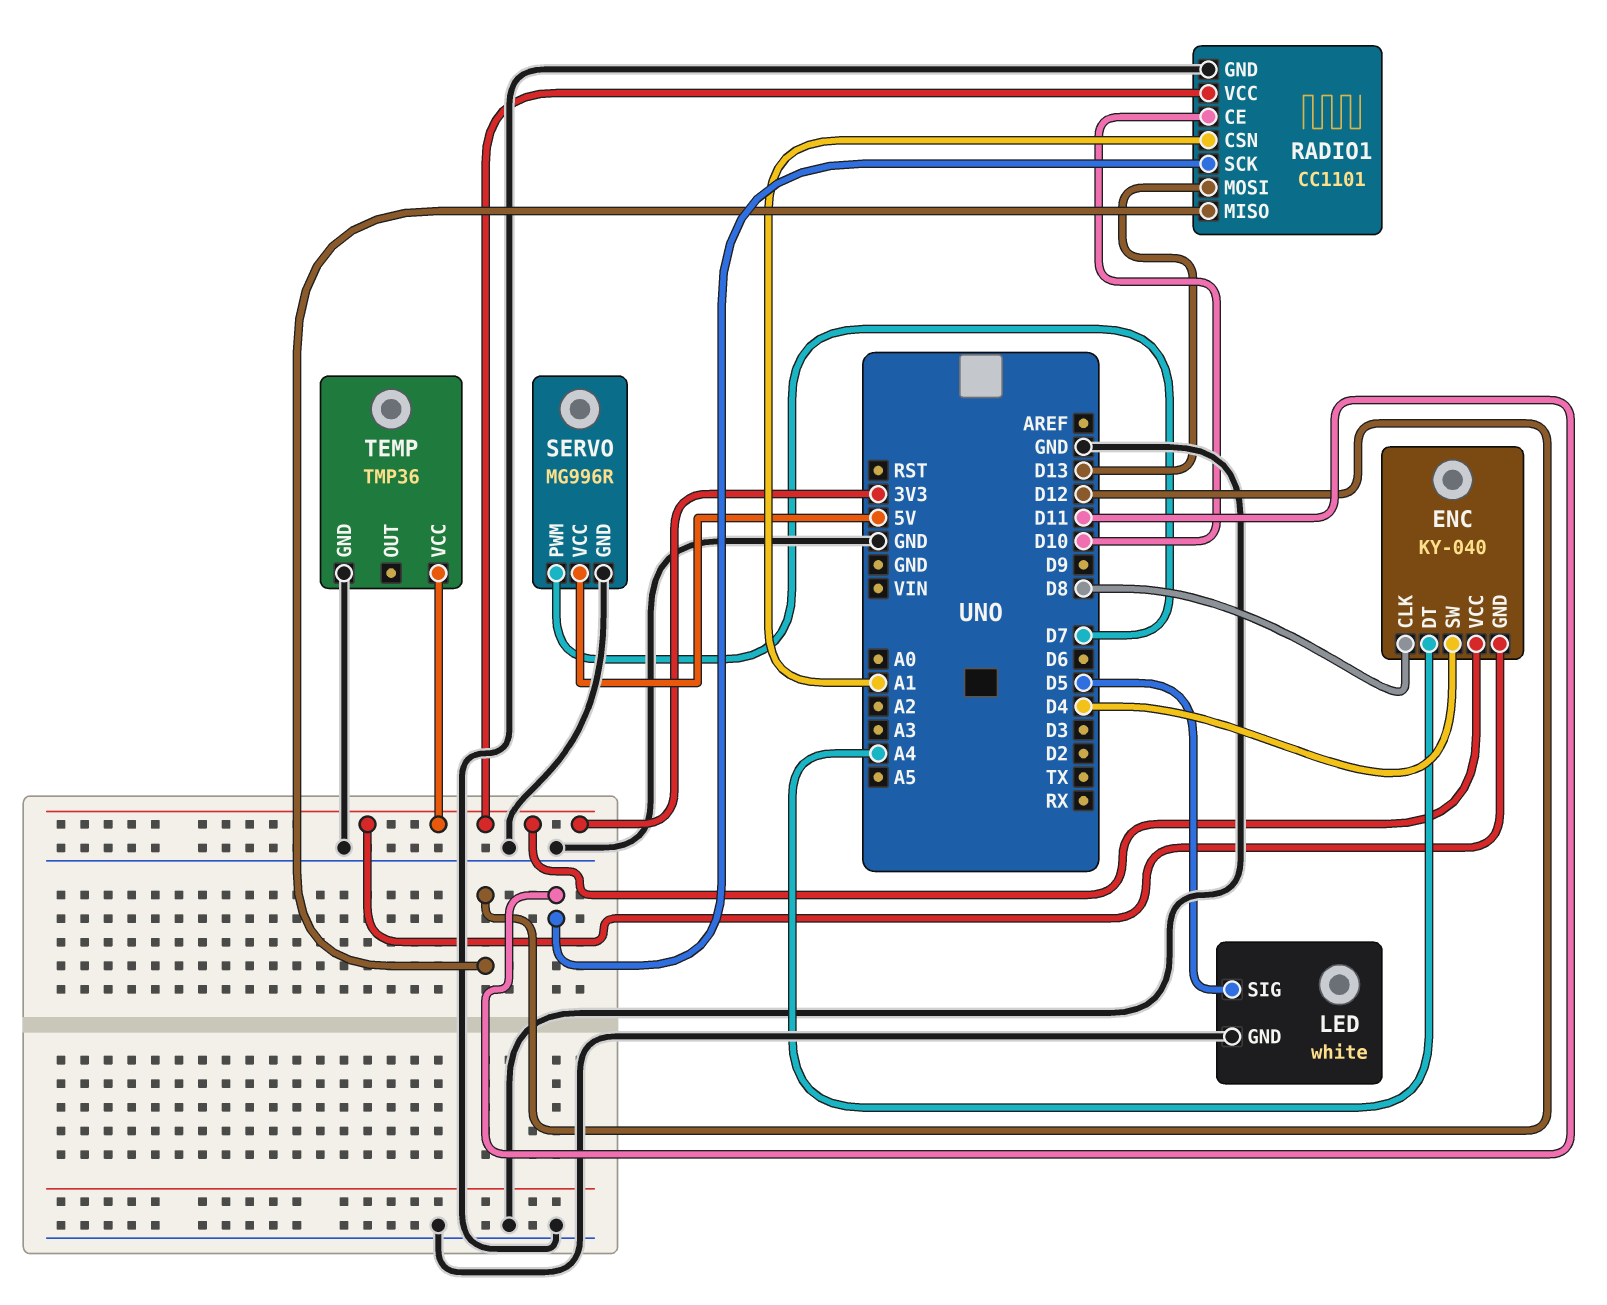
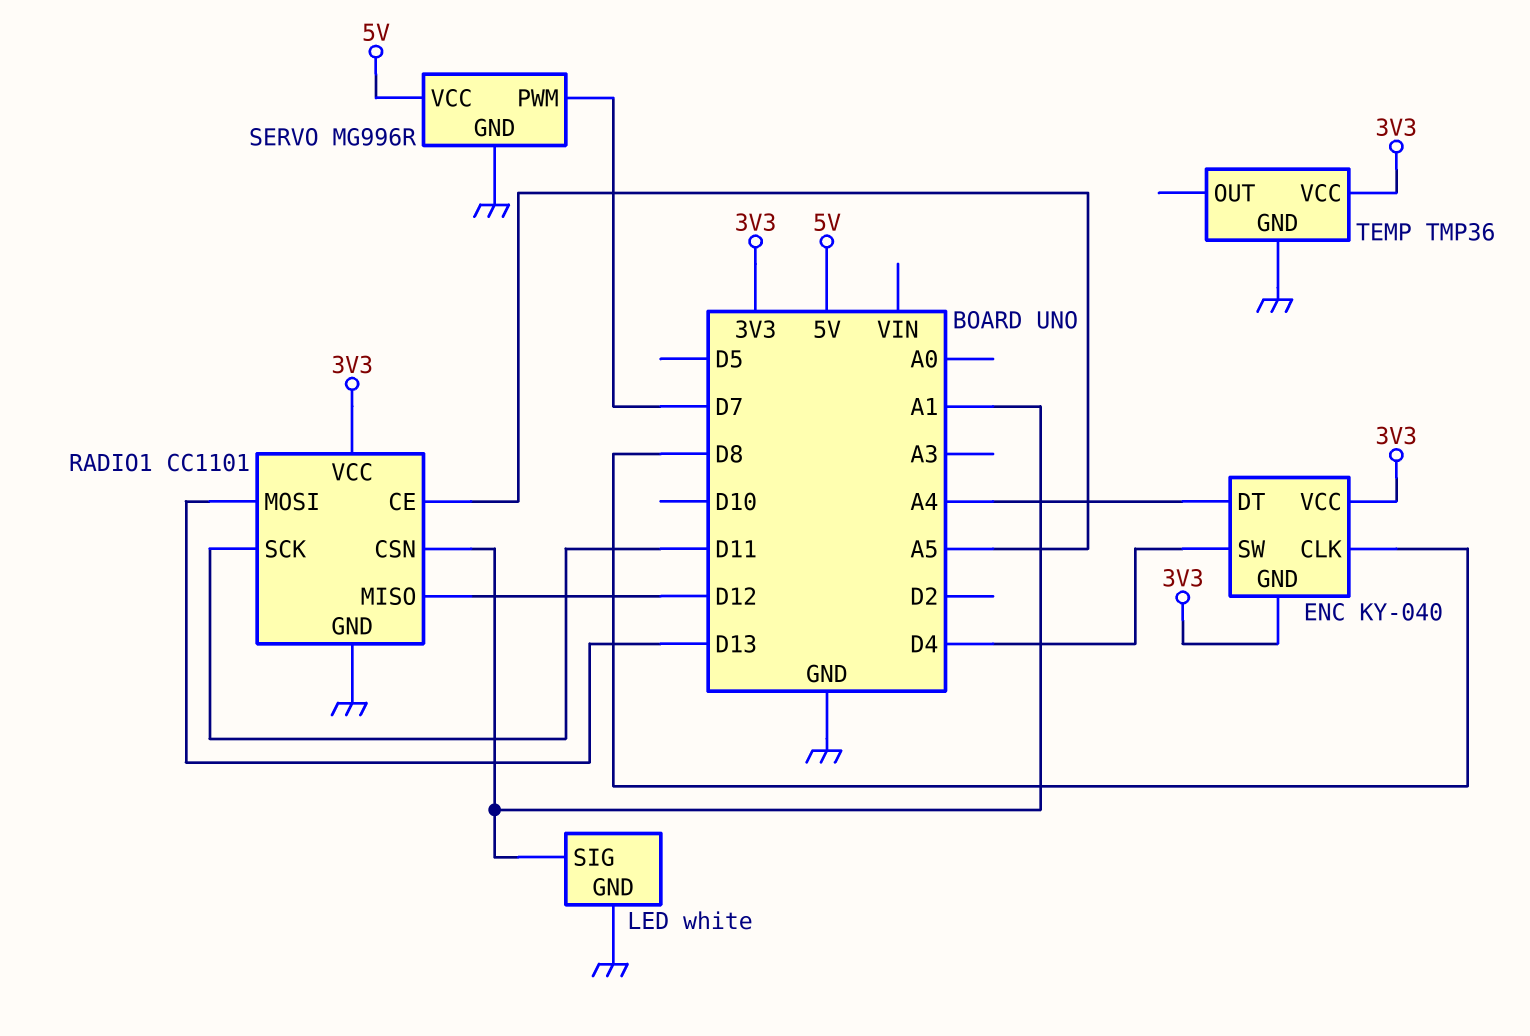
LED pin SIG: D5 -> A1
RADIO1 pin CE: D10 -> A5

